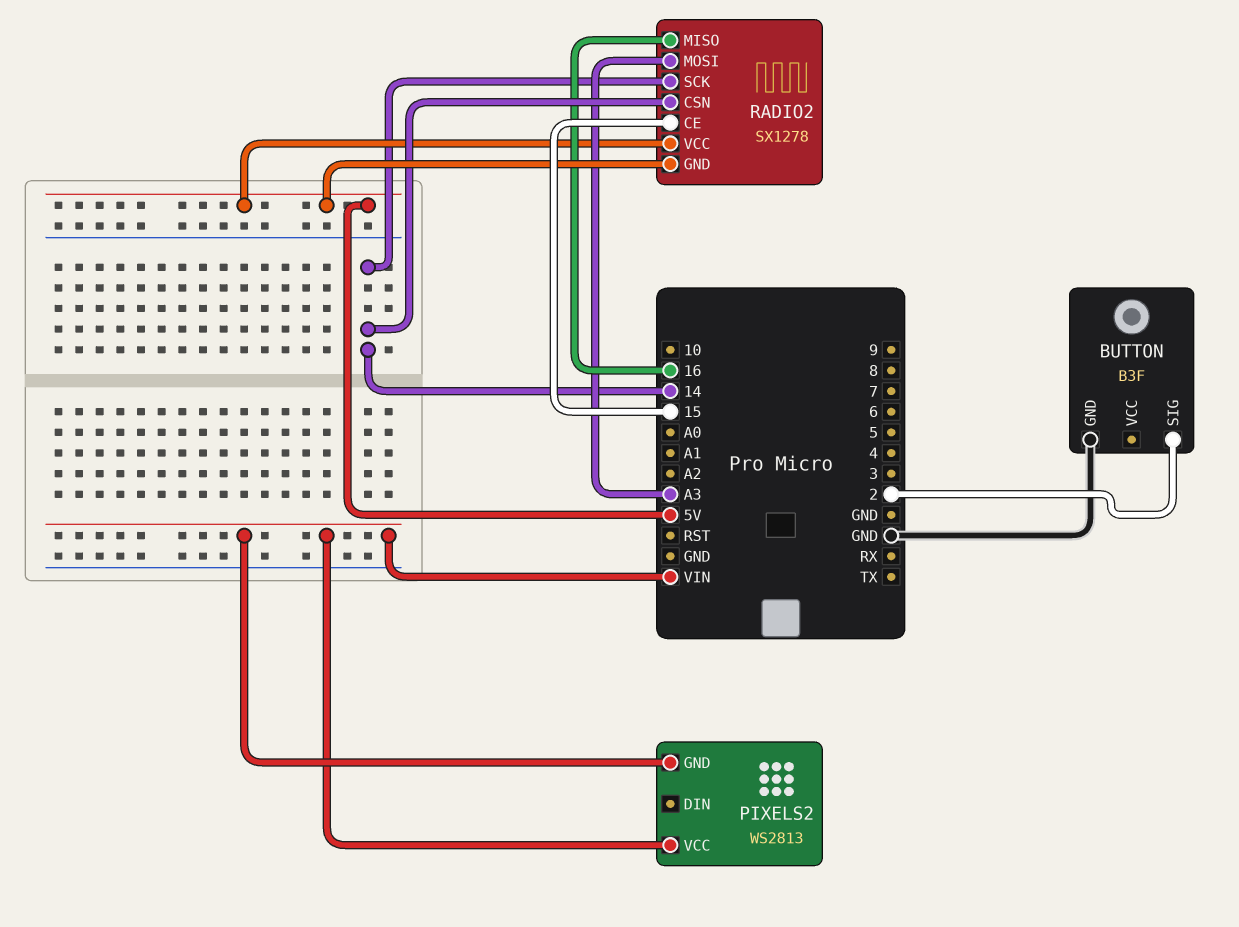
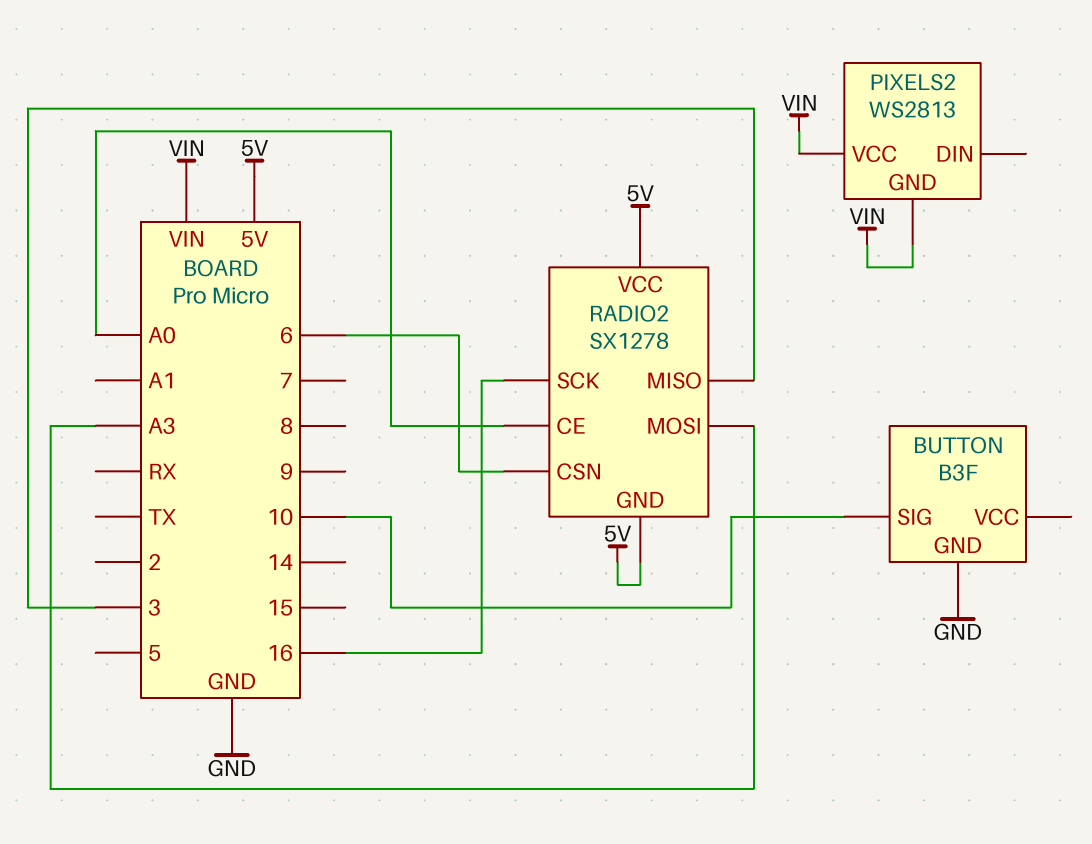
BUTTON pin SIG: 2 -> 10
RADIO2 pin CE: 15 -> A0
RADIO2 pin CSN: 14 -> 6
RADIO2 pin MISO: 16 -> 3
RADIO2 pin SCK: 14 -> 16

